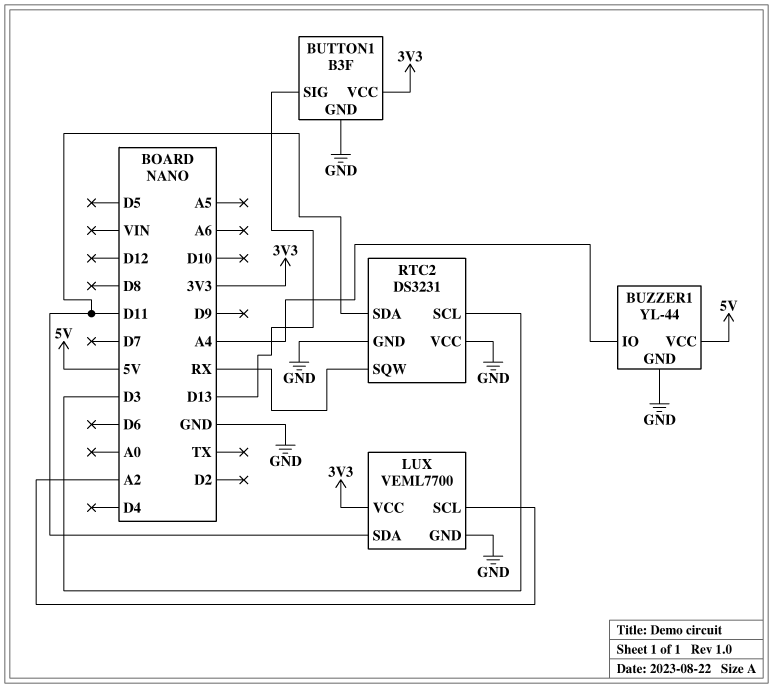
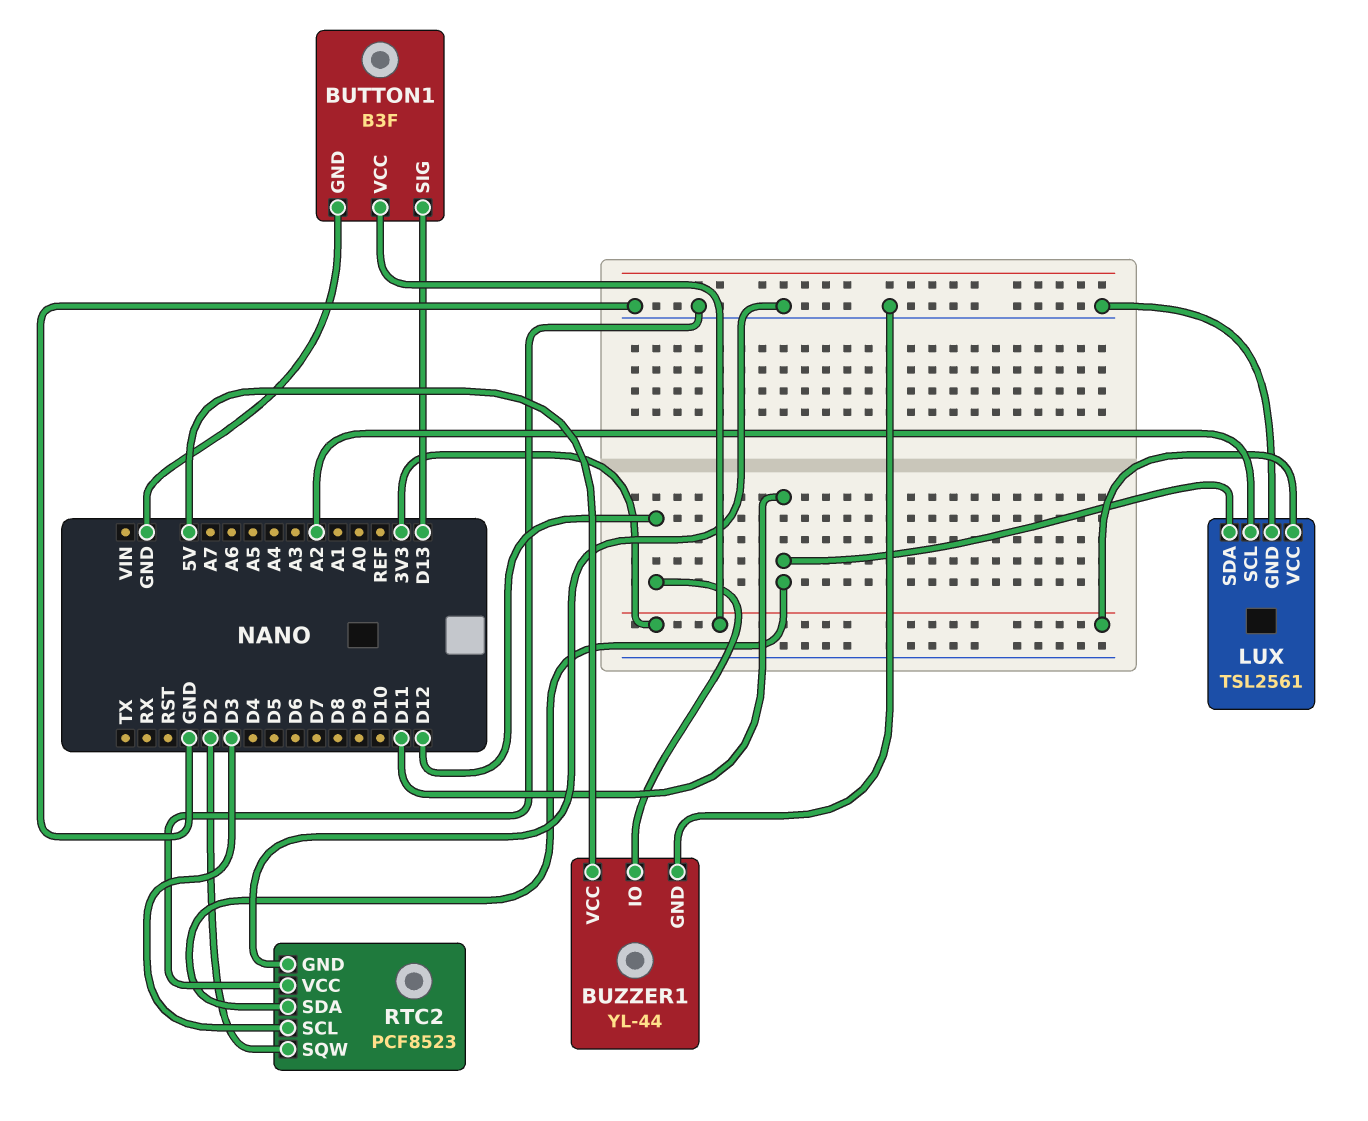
BUZZER1 pin IO: A4 -> D12
LUX: VEML7700 -> TSL2561
RTC2: DS3231 -> PCF8523
RTC2 pin SQW: RX -> D2

